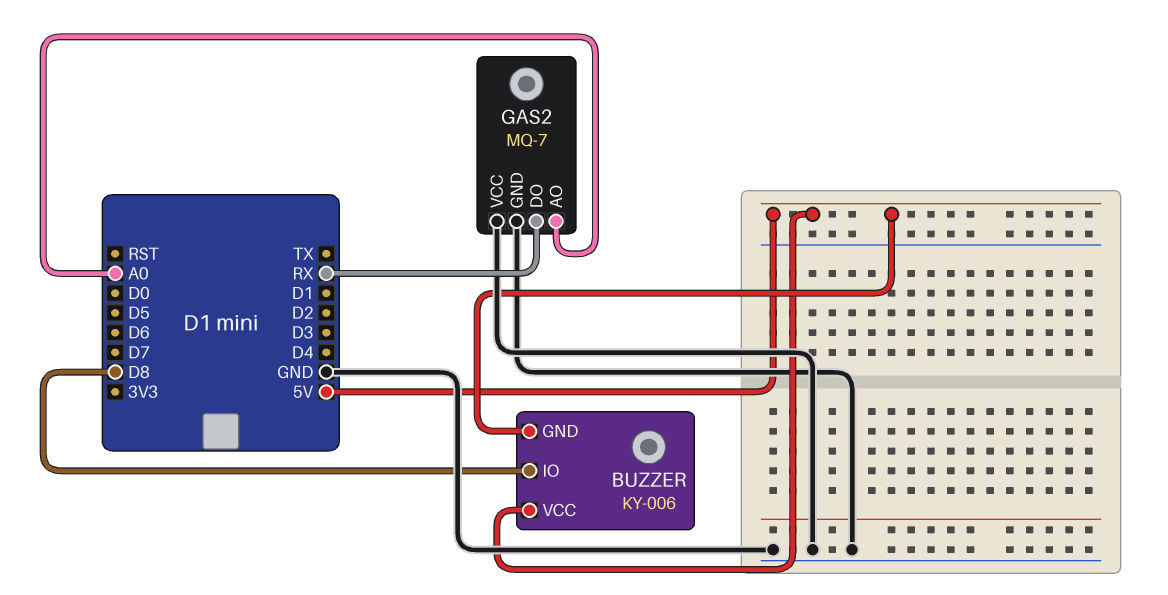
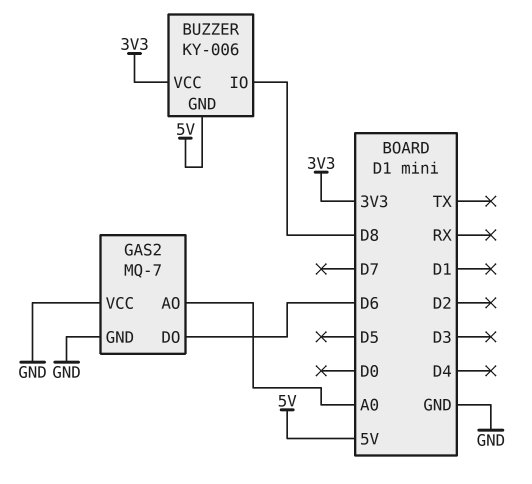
BUZZER pin VCC: 5V -> 3V3
GAS2 pin DO: RX -> D6

